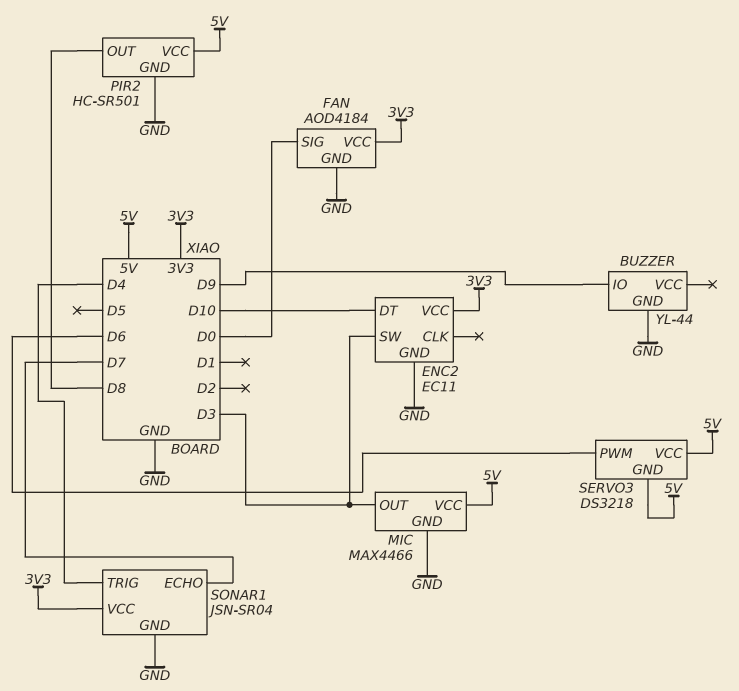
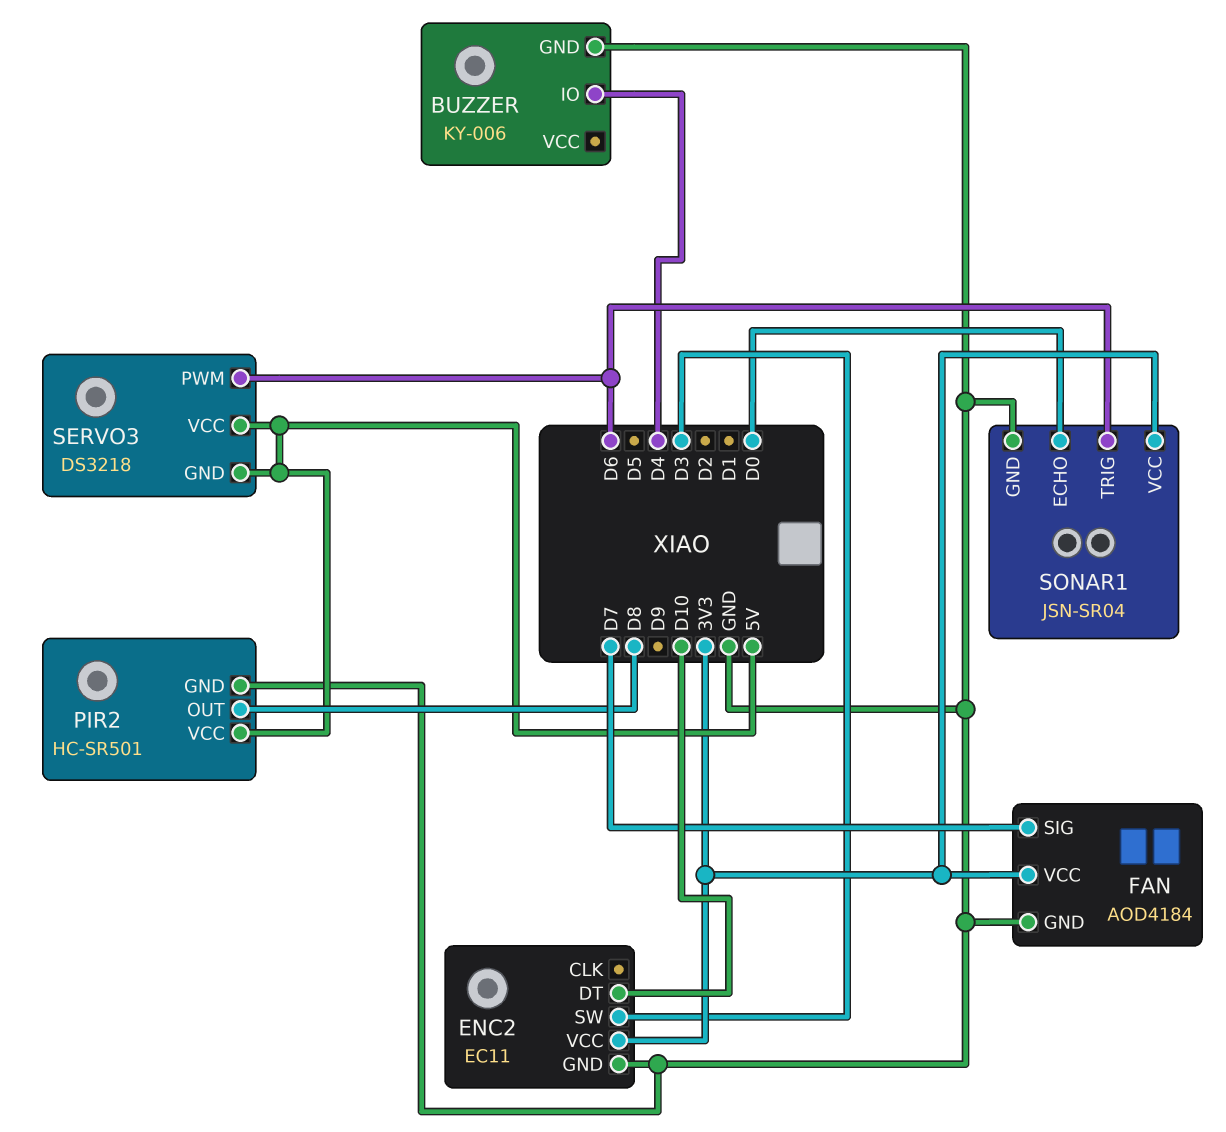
BUZZER: YL-44 -> KY-006
BUZZER pin IO: D9 -> D4
FAN pin SIG: D0 -> D7
MIC: MAX4466 -> none
MIC pin GND: GND -> none
MIC pin OUT: D3 -> none
MIC pin VCC: 5V -> none
SONAR1 pin ECHO: D7 -> D0
SONAR1 pin TRIG: D4 -> D6

